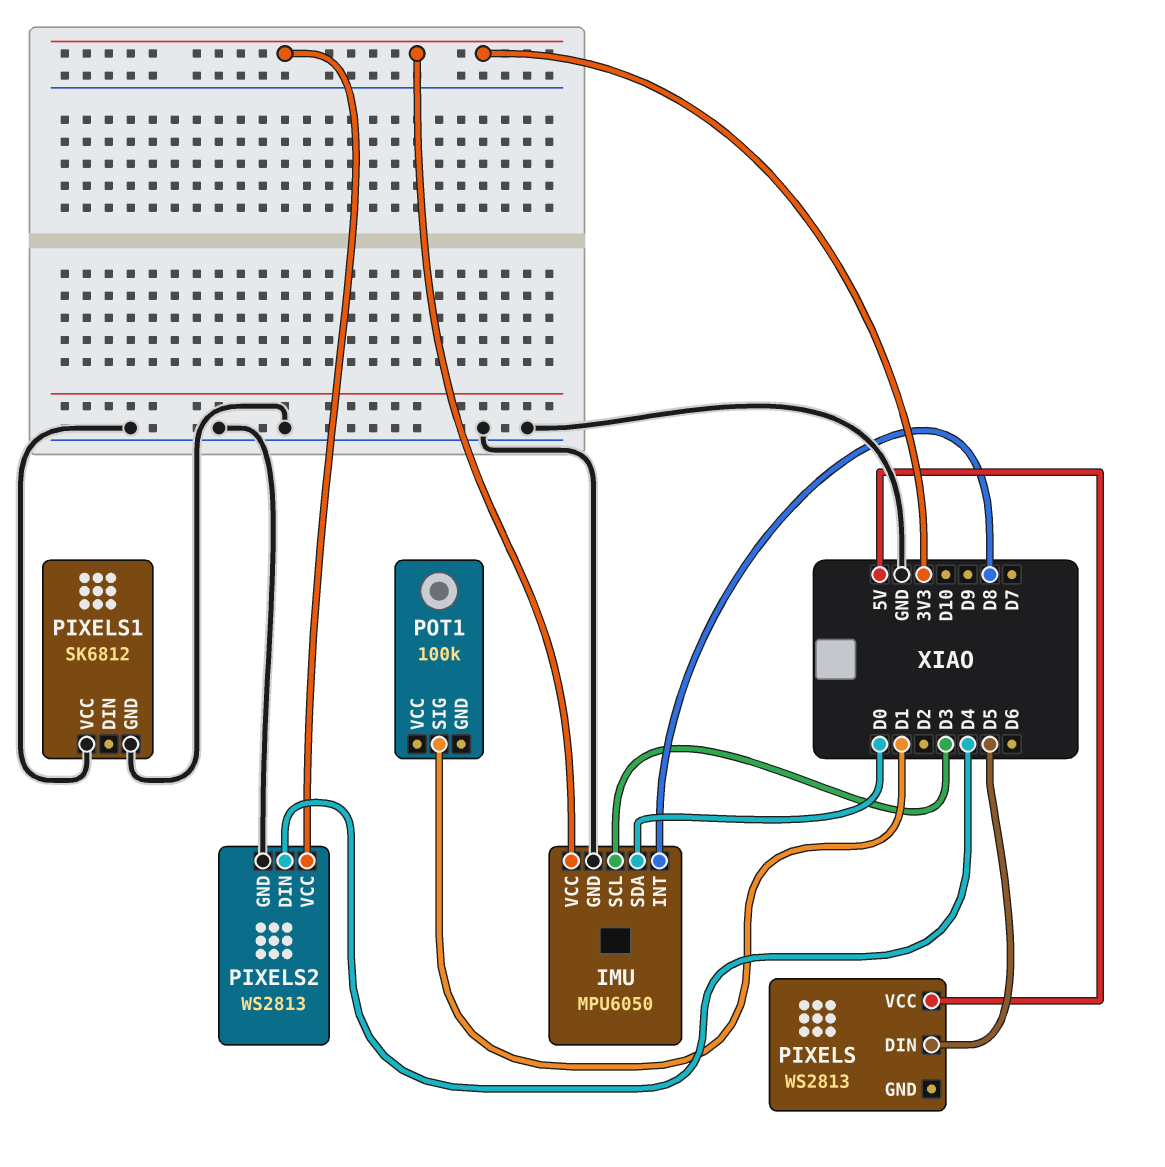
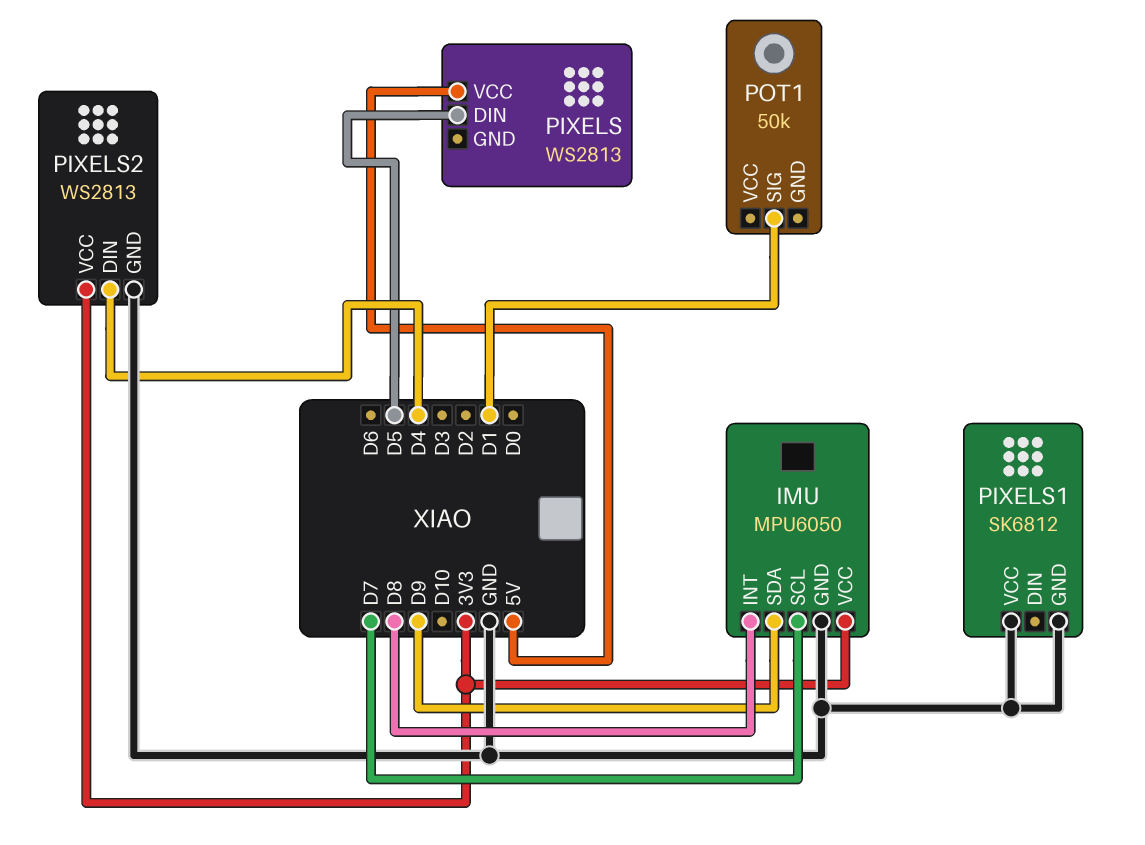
IMU pin SCL: D3 -> D7
IMU pin SDA: D0 -> D9
POT1: 100k -> 50k

